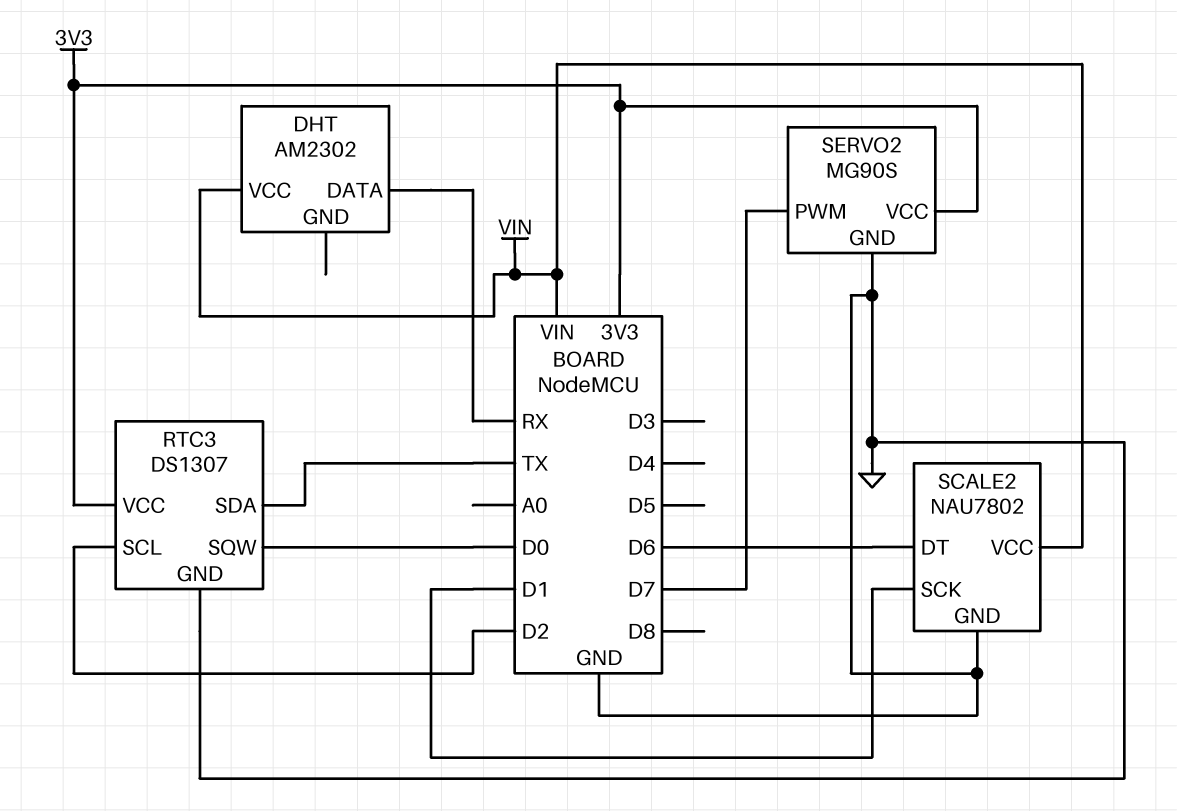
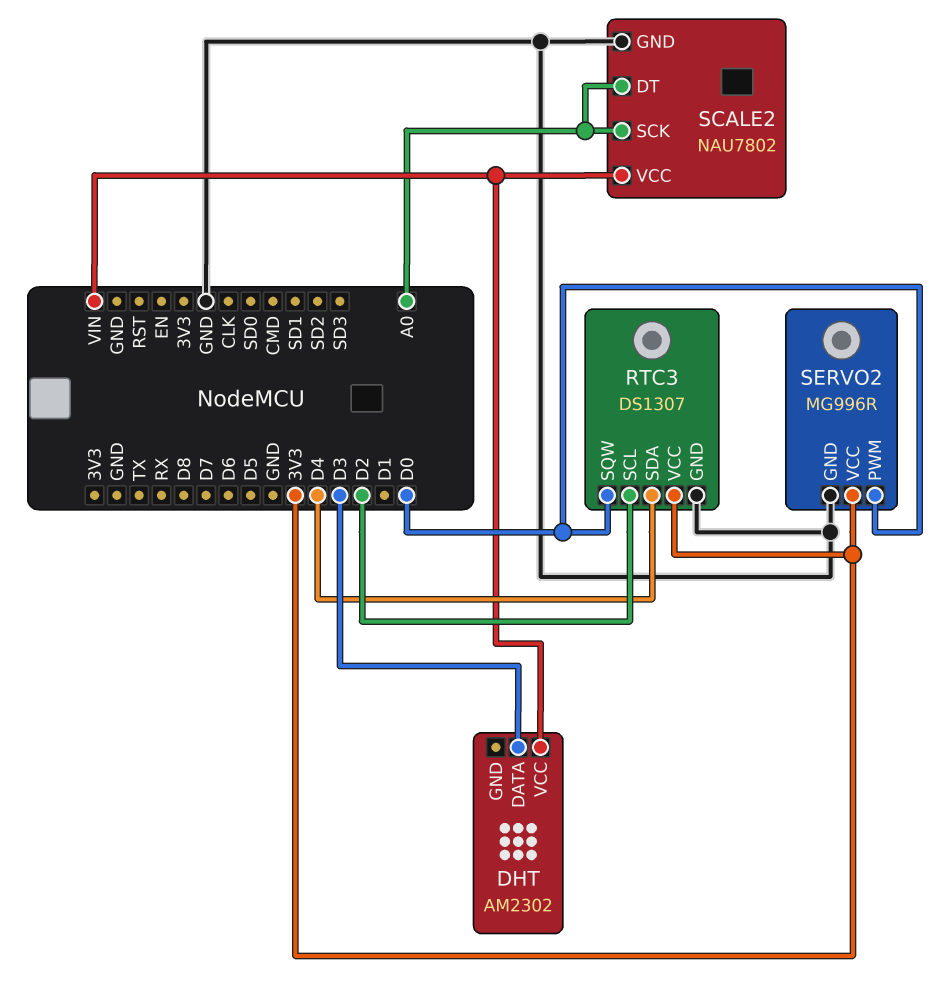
DHT pin DATA: RX -> D3
RTC3 pin SDA: TX -> D4
SCALE2 pin DT: D6 -> A0
SCALE2 pin SCK: D1 -> A0
SERVO2: MG90S -> MG996R
SERVO2 pin PWM: D7 -> D0

